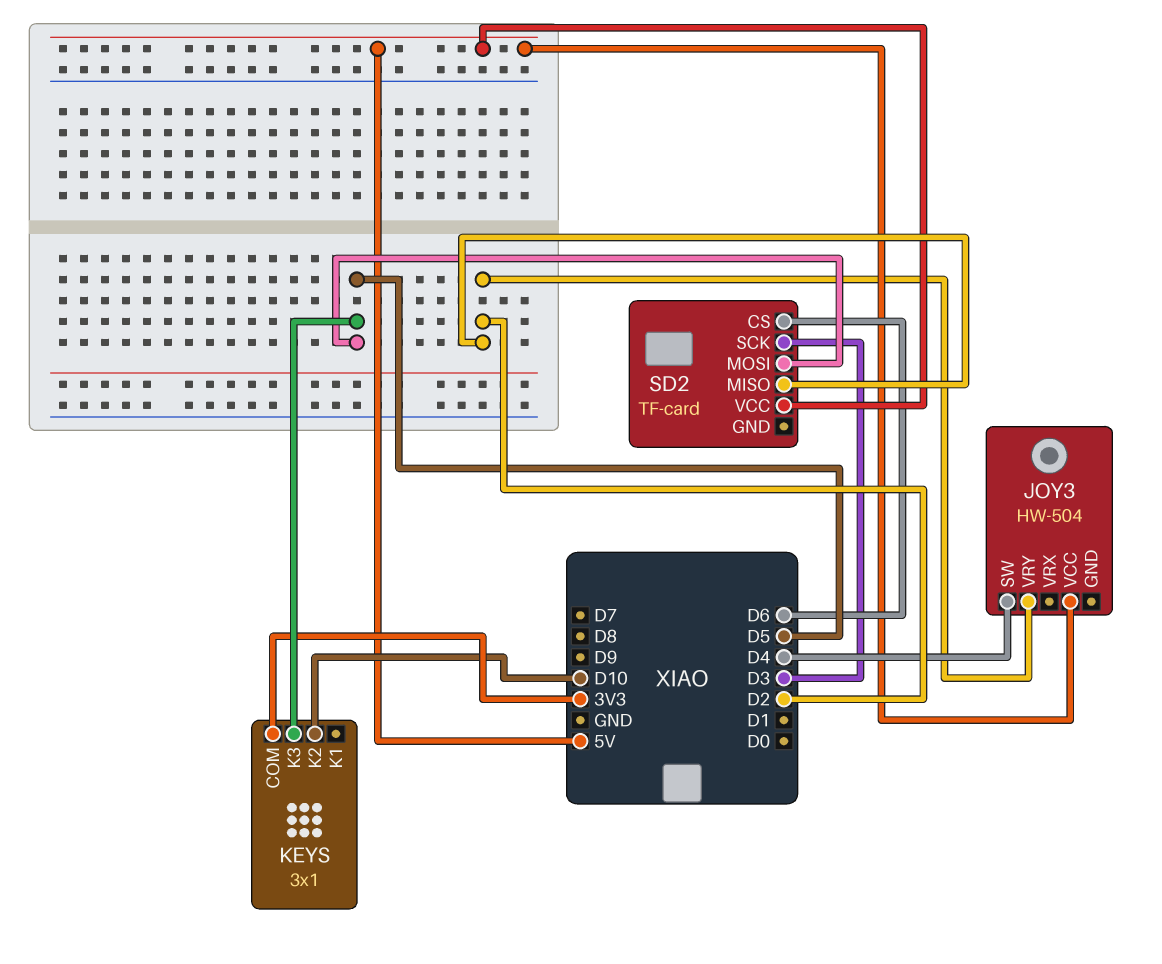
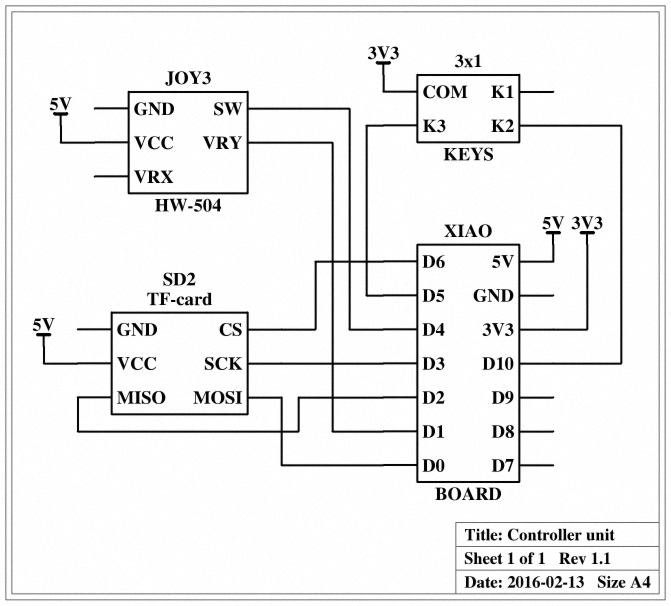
JOY3 pin VRY: D2 -> D1
SD2 pin MOSI: D5 -> D0

